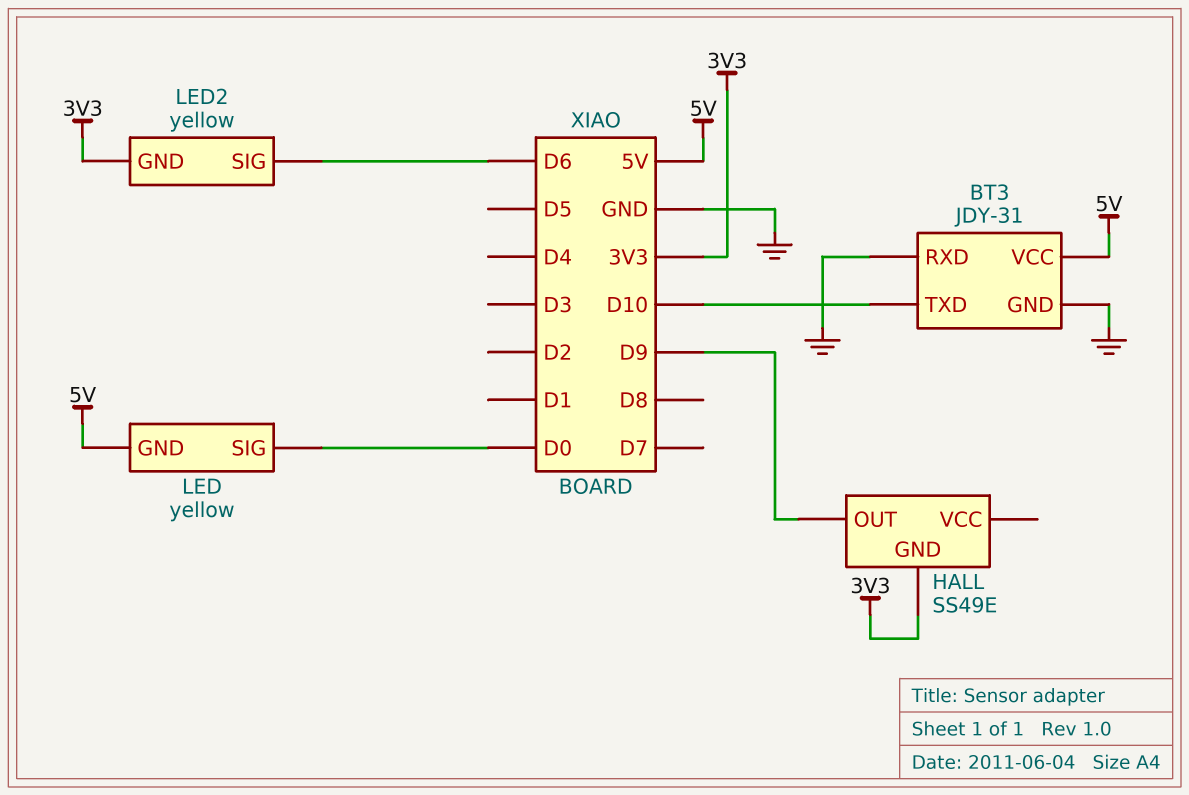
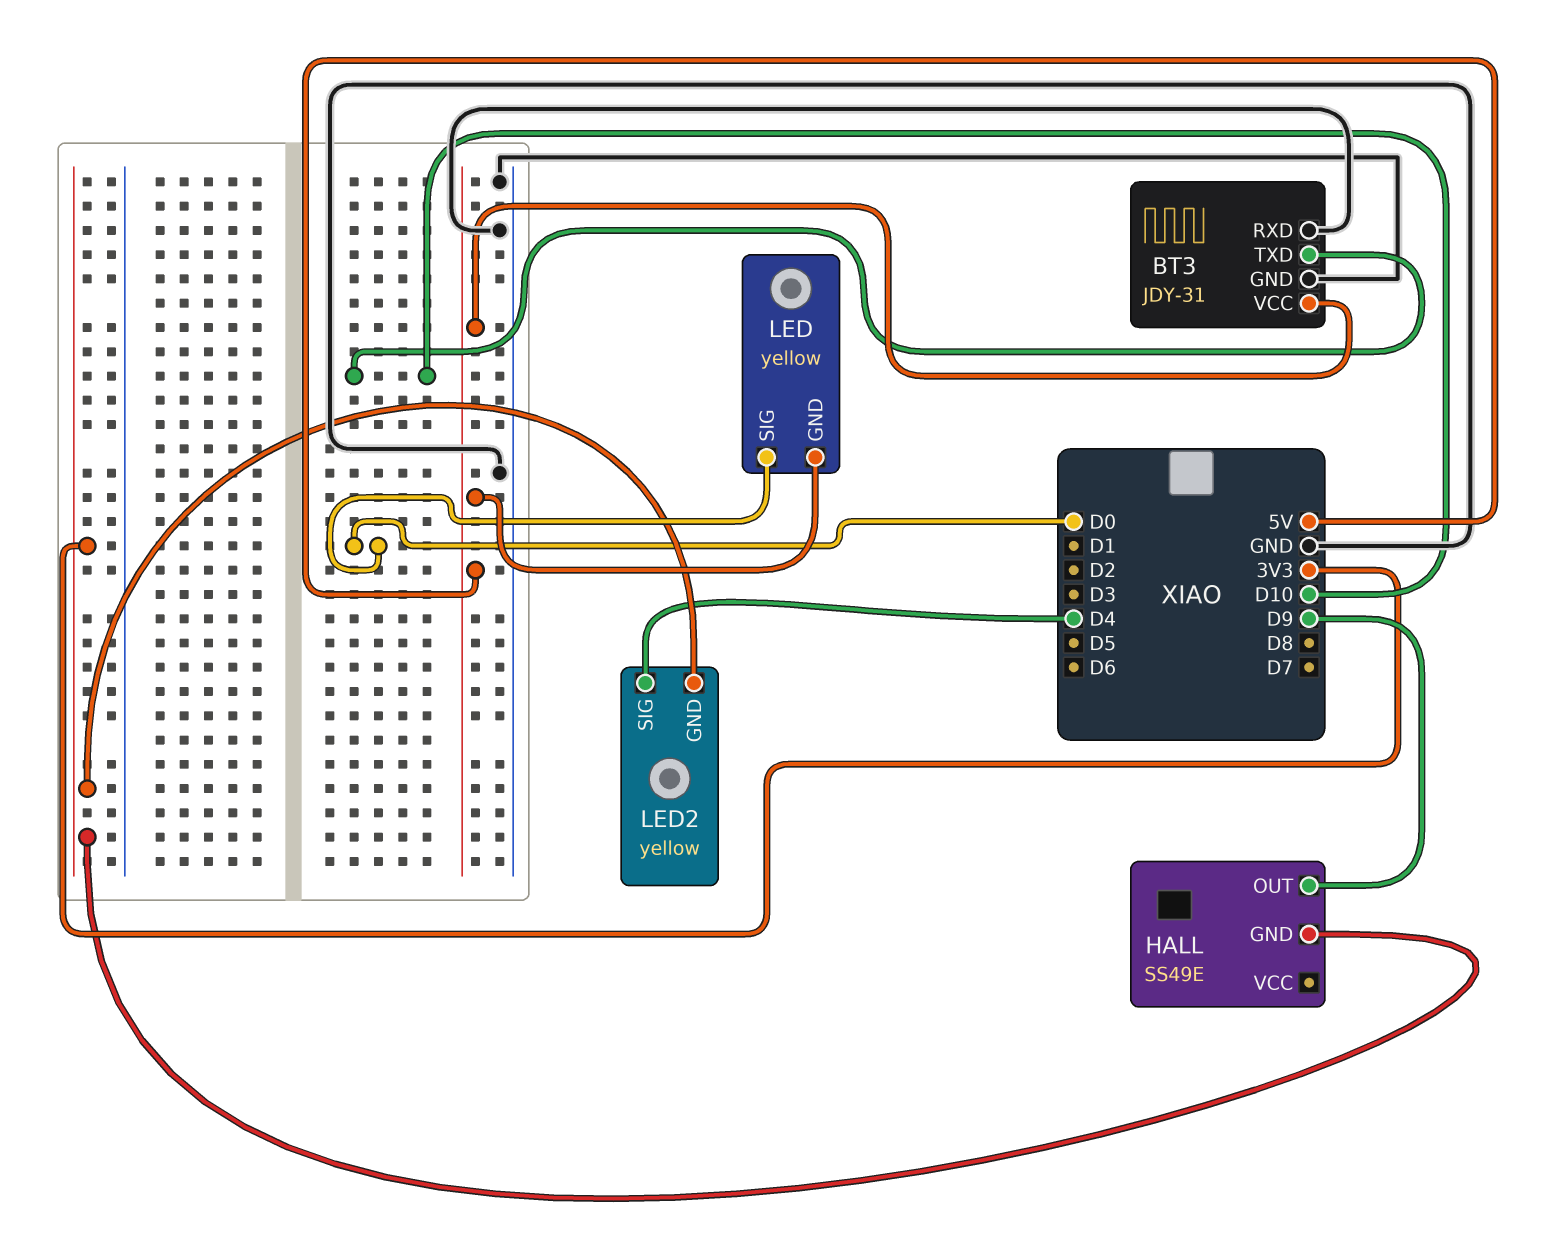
LED2 pin SIG: D6 -> D4

